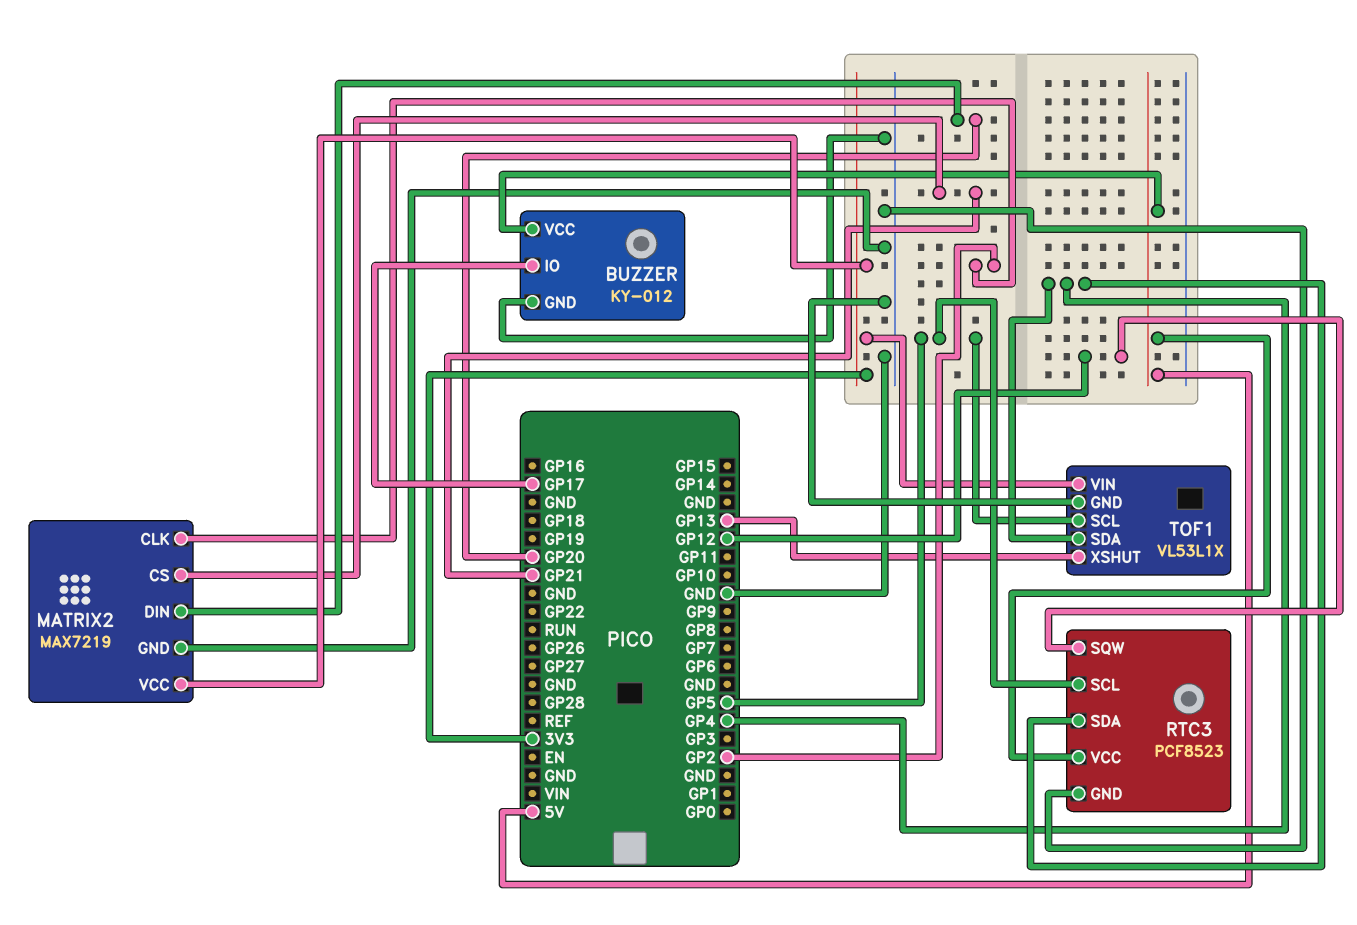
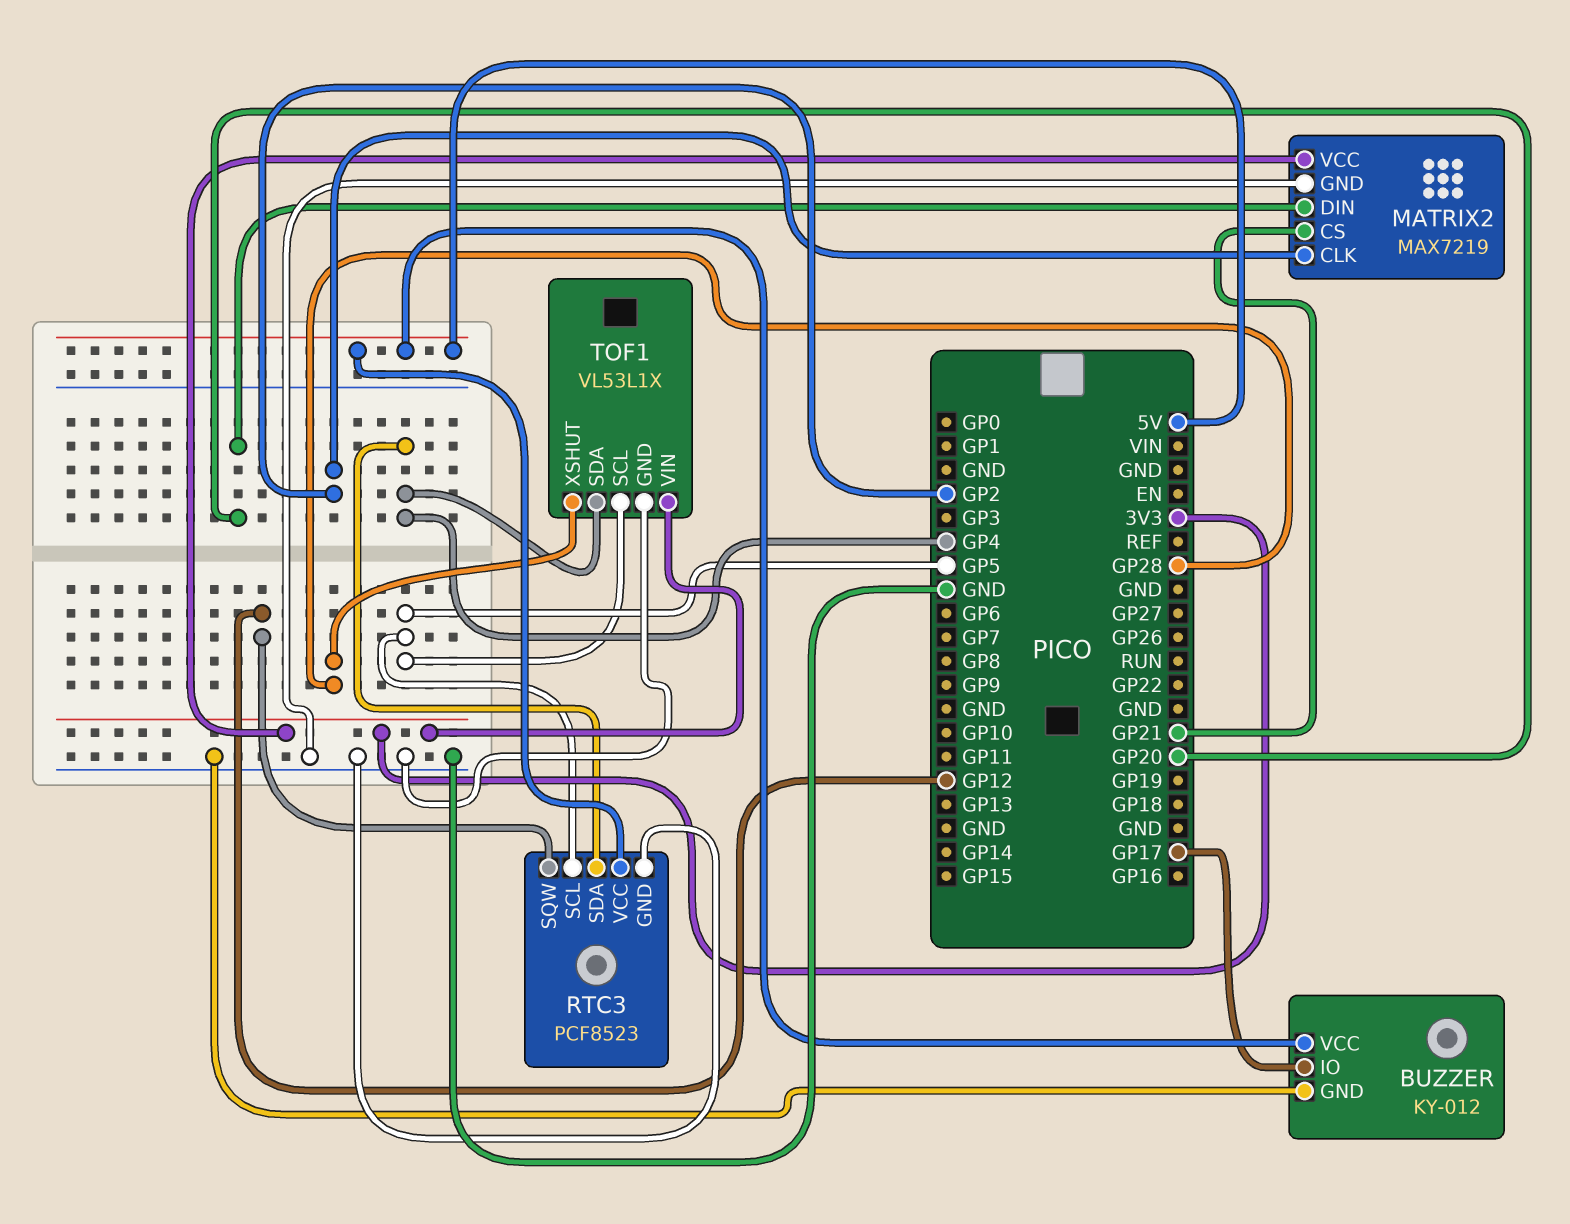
TOF1 pin XSHUT: GP13 -> GP28

